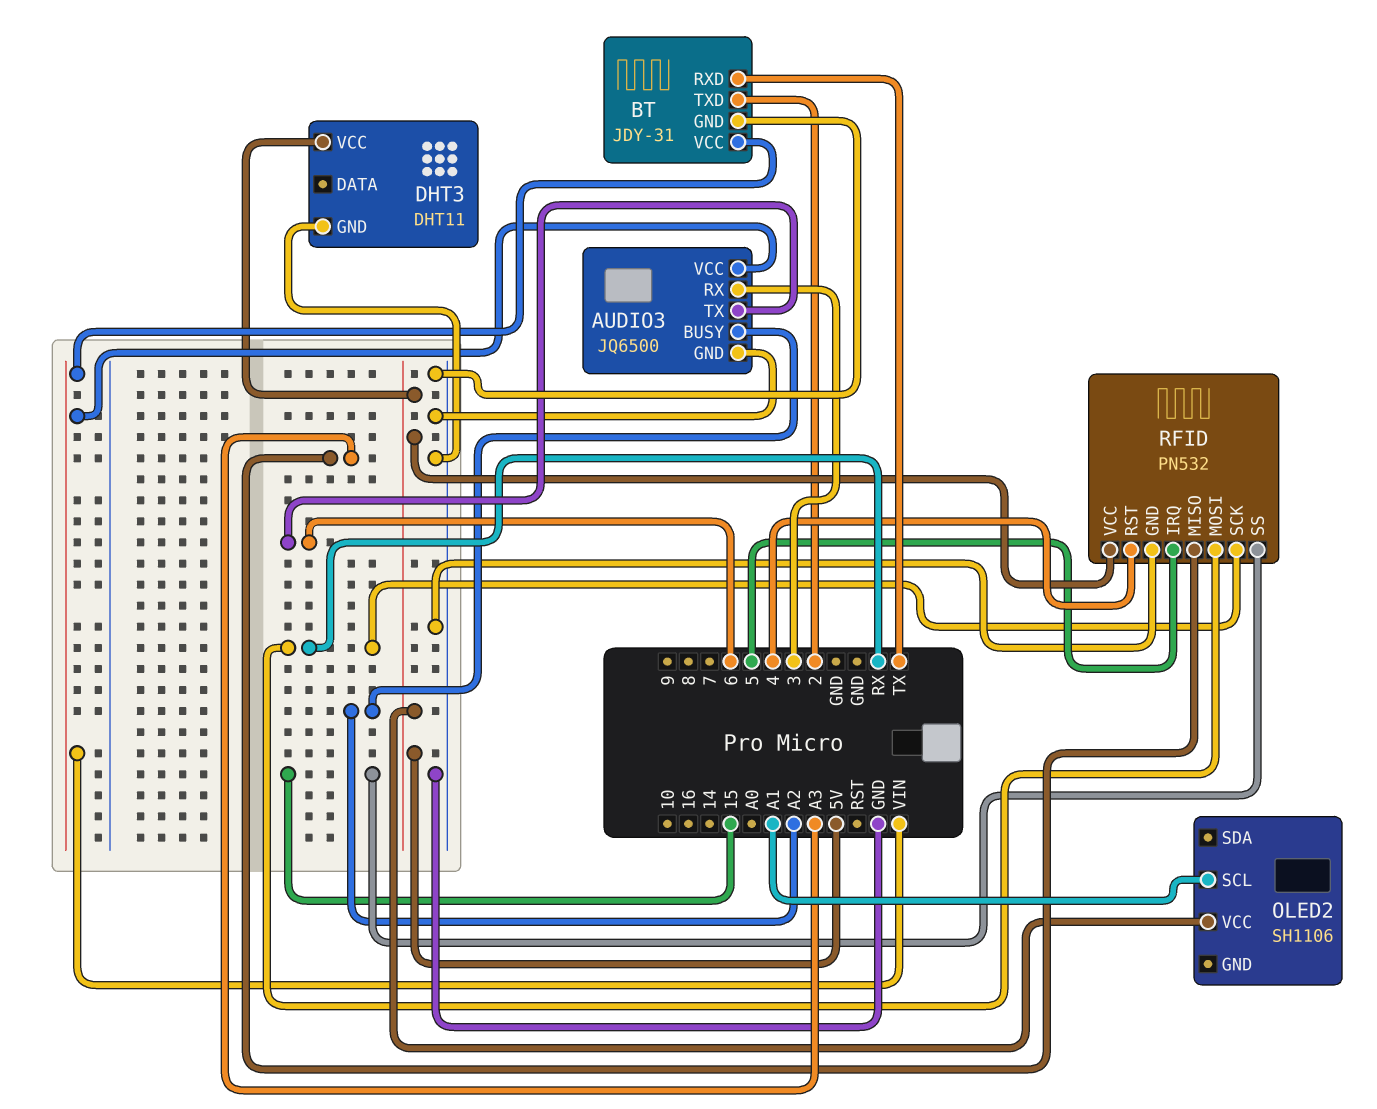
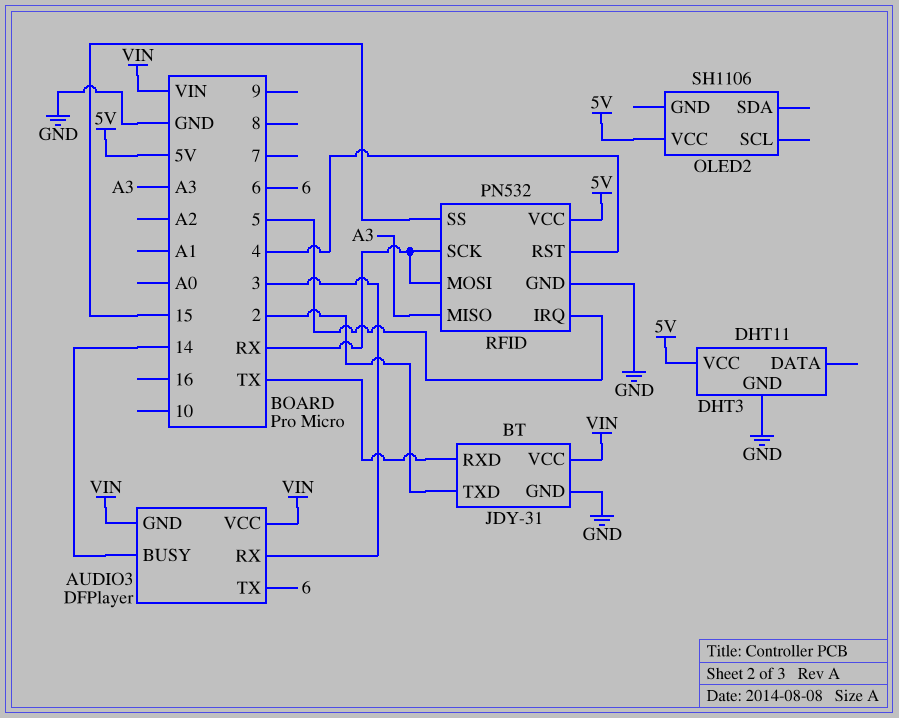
AUDIO3: JQ6500 -> DFPlayer
AUDIO3 pin BUSY: A2 -> 14
AUDIO3 pin GND: GND -> VIN
OLED2 pin SCL: A1 -> none

